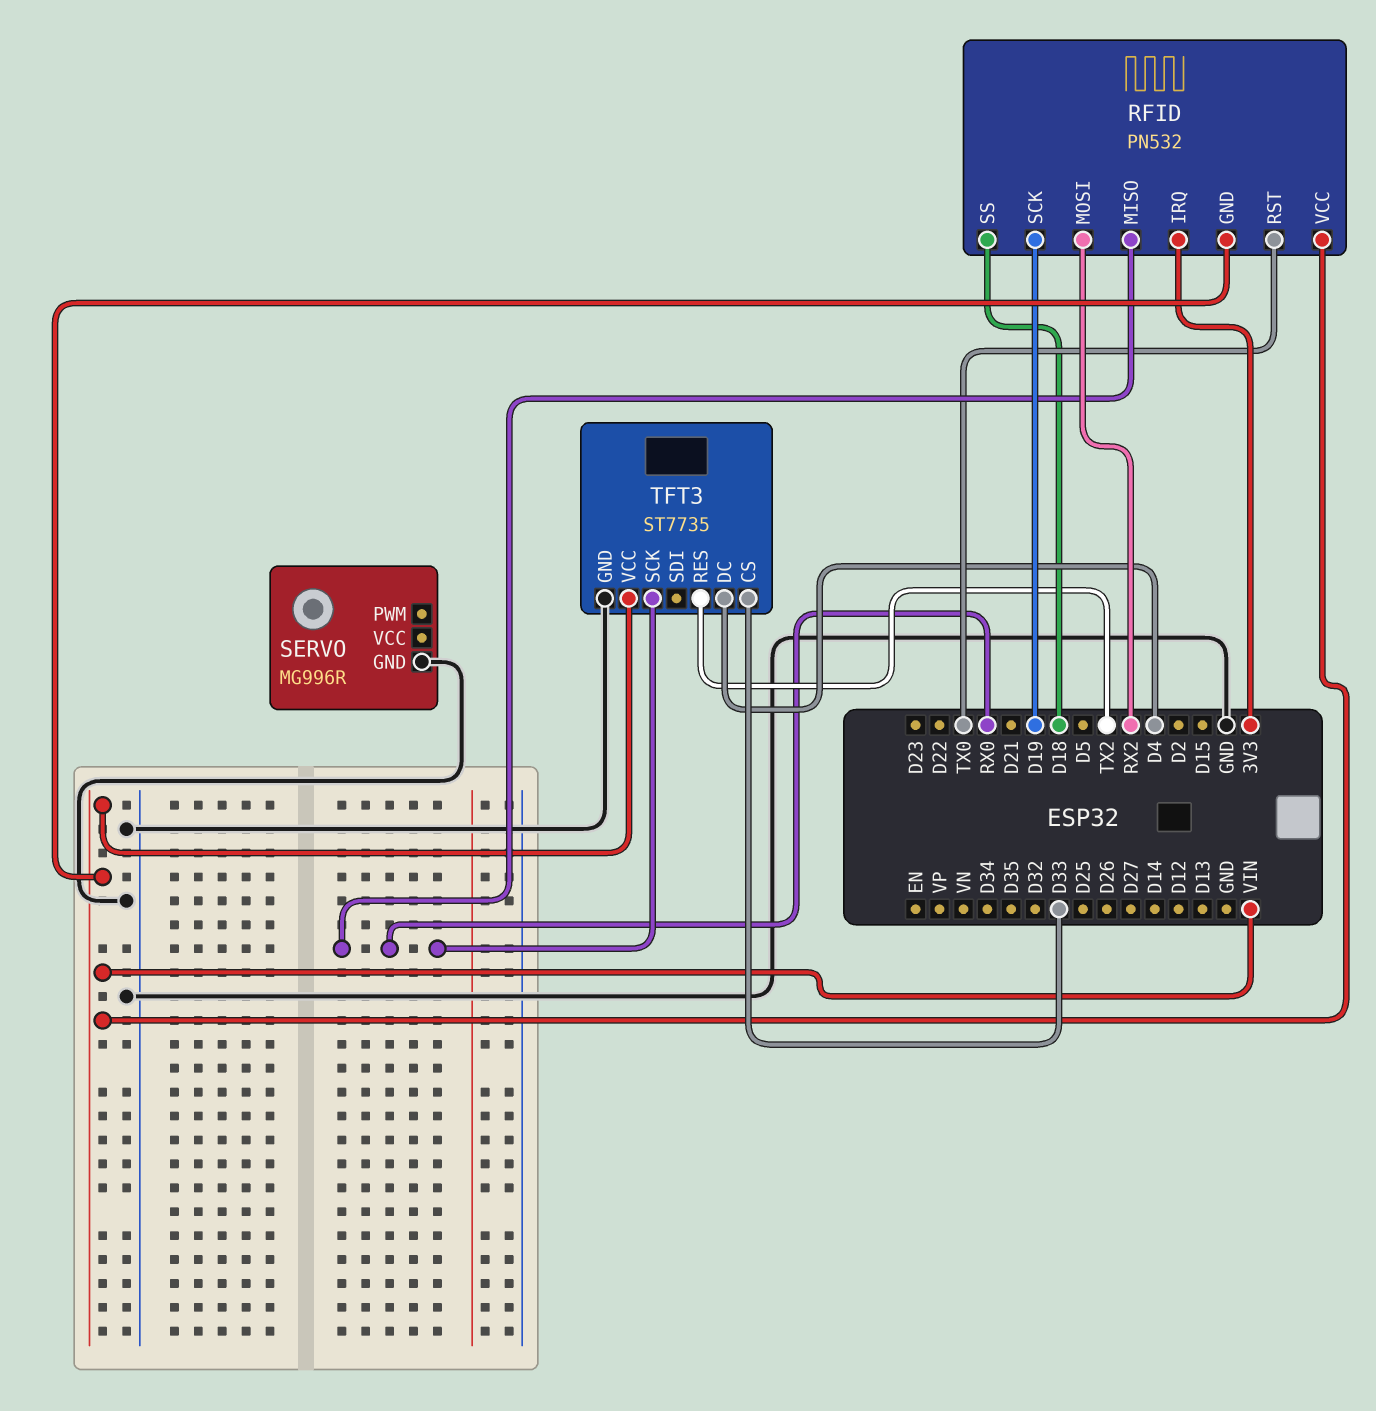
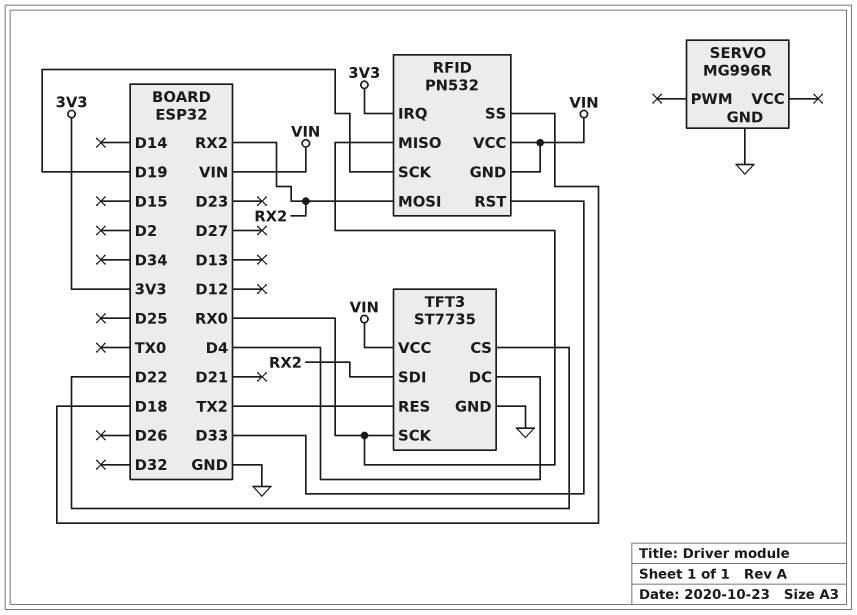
RFID pin RST: TX0 -> D33
TFT3 pin CS: D33 -> D22
TFT3 pin SDI: none -> RX2

